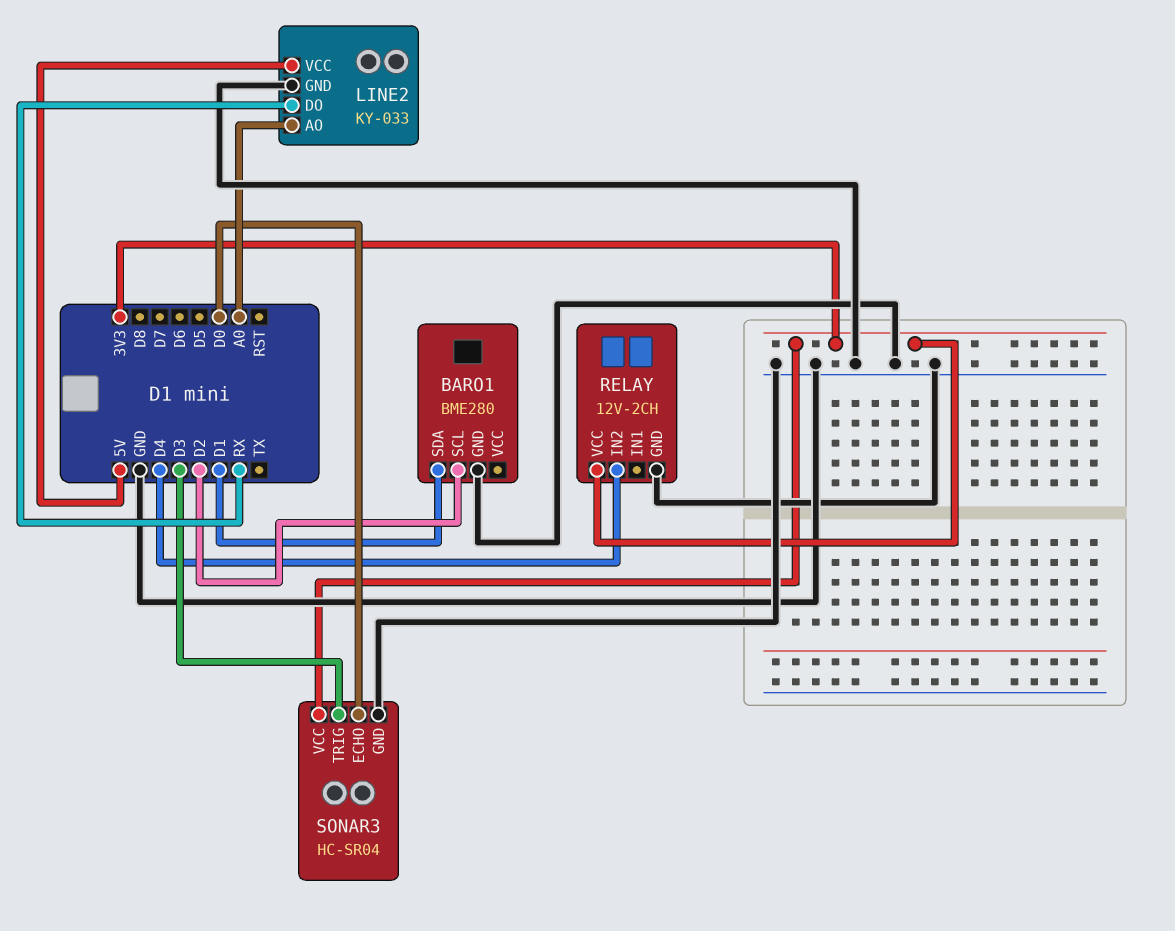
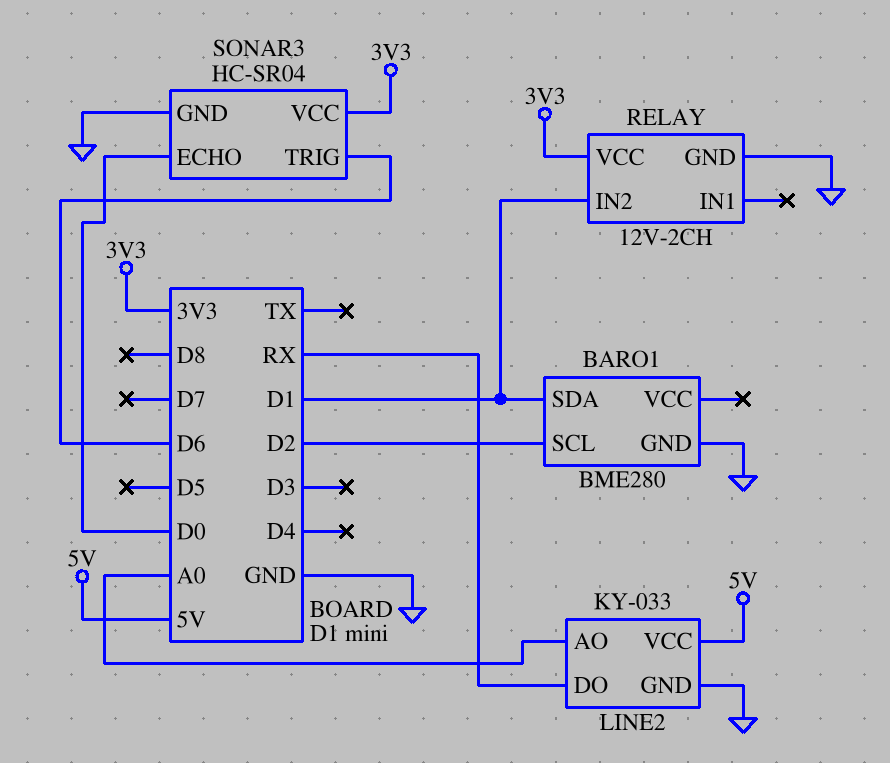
RELAY pin IN2: D4 -> D1
SONAR3 pin TRIG: D3 -> D6

